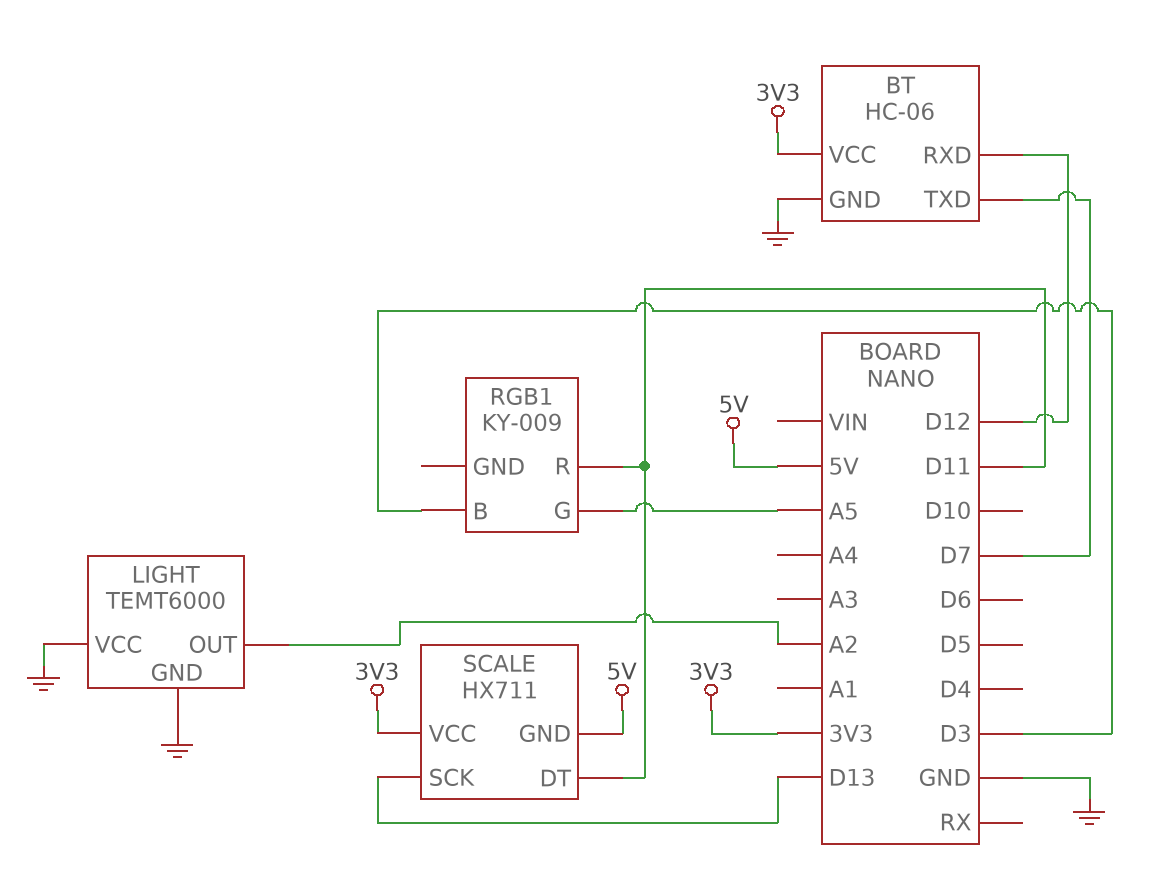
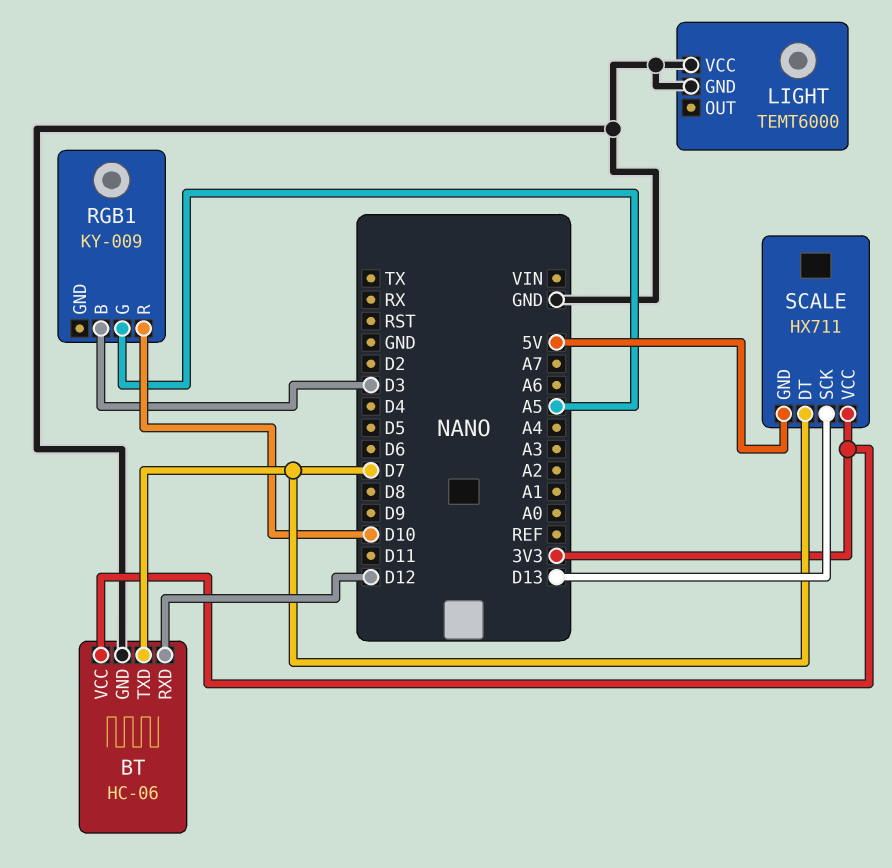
LIGHT pin OUT: A2 -> none
RGB1 pin R: D11 -> D10
SCALE pin DT: D11 -> D7

